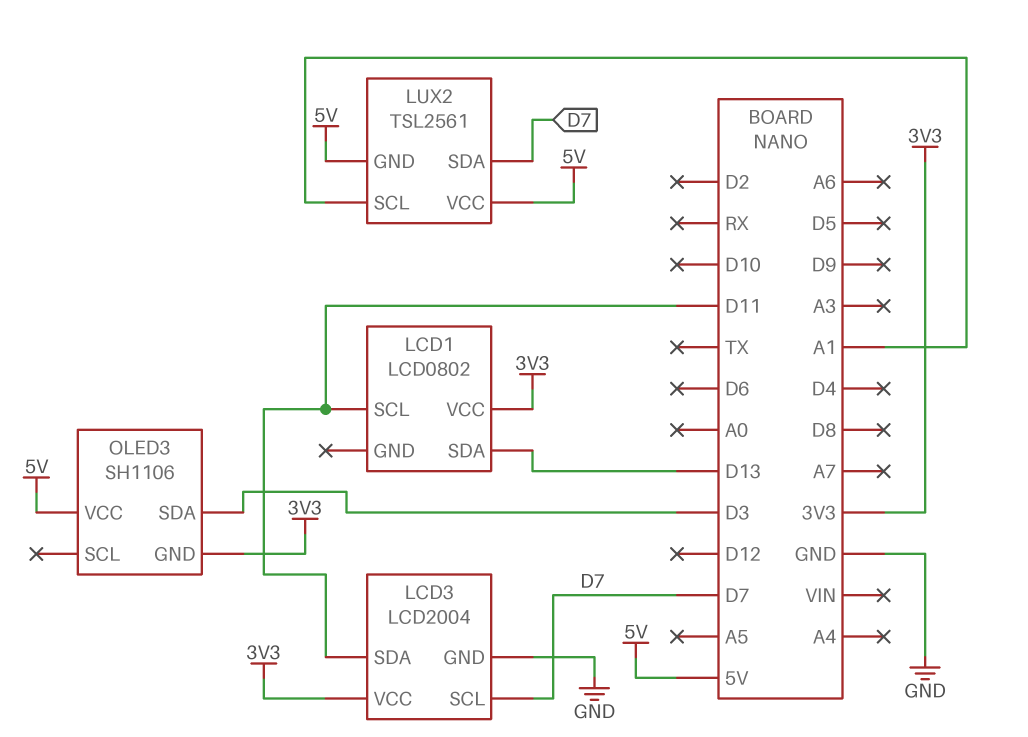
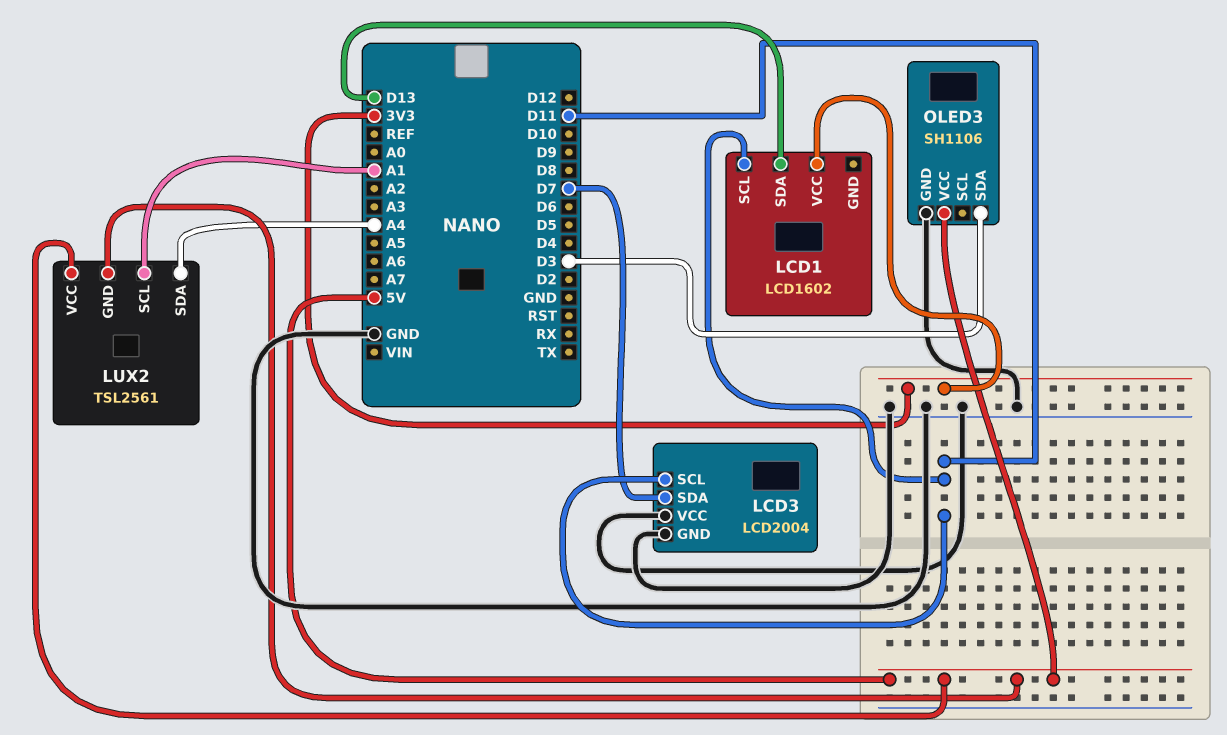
LCD1: LCD0802 -> LCD1602
LCD3 pin SCL: D7 -> D11
LCD3 pin SDA: D11 -> D7
LCD3 pin VCC: 3V3 -> GND
LUX2 pin SDA: D7 -> A4
OLED3 pin GND: 3V3 -> GND

